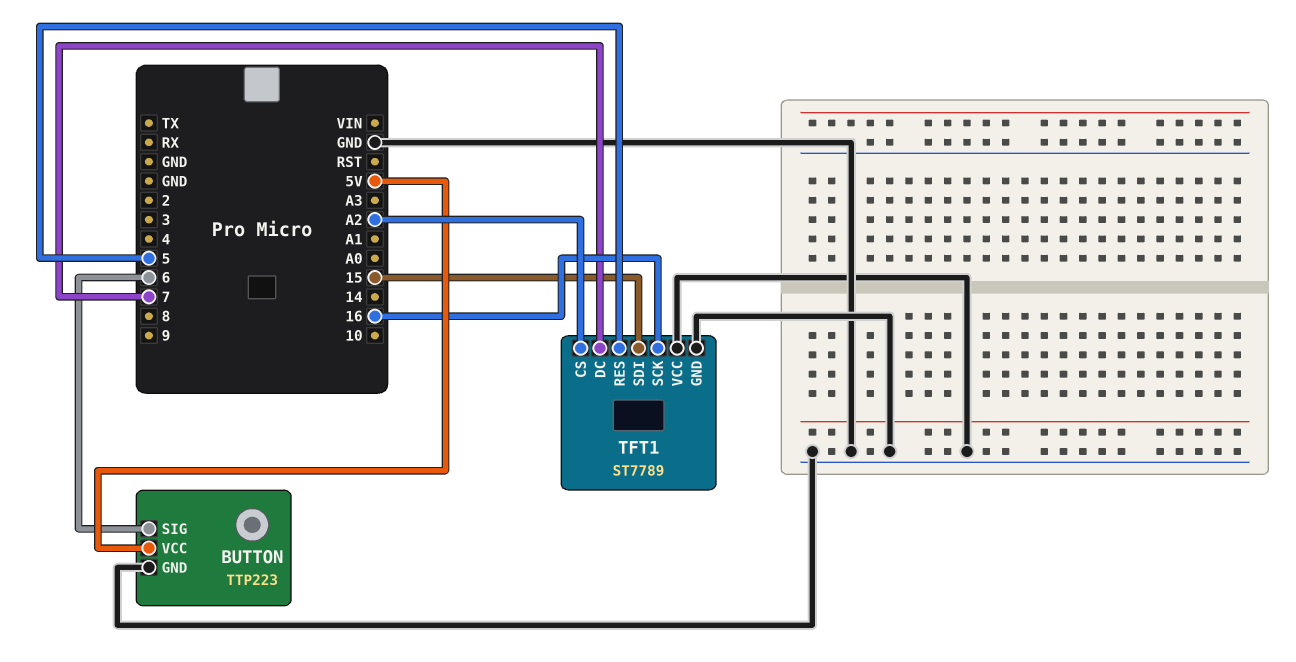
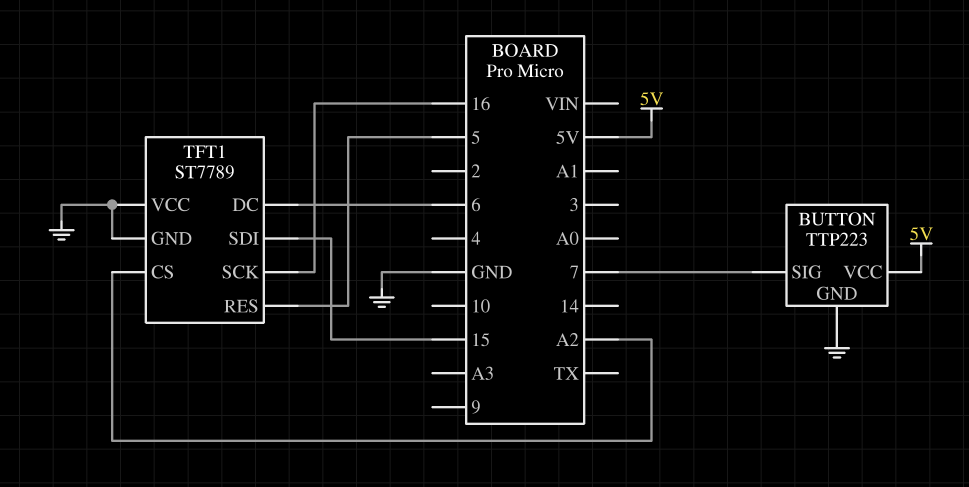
BUTTON pin SIG: 6 -> 7
TFT1 pin DC: 7 -> 6

